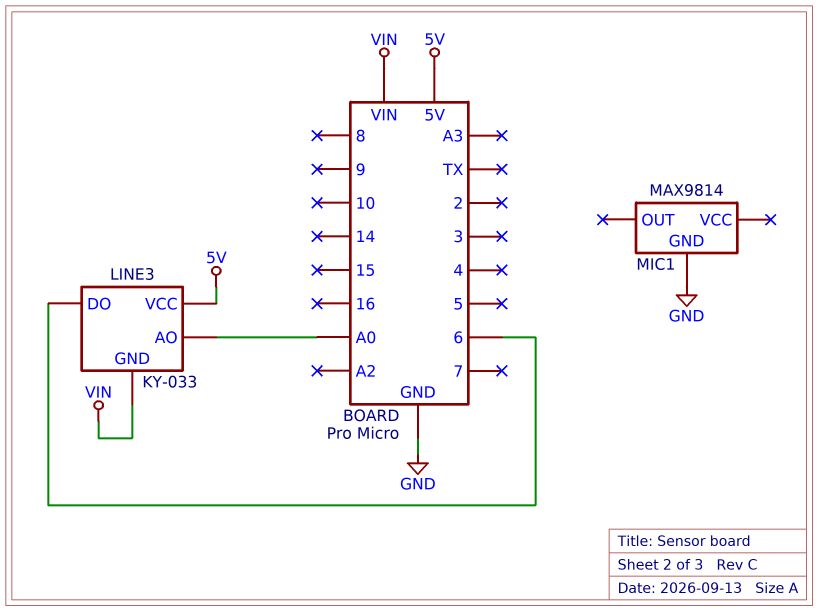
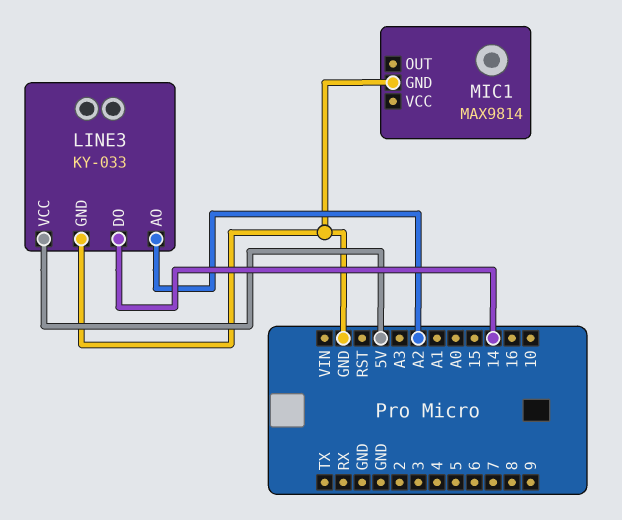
LINE3 pin AO: A0 -> A2
LINE3 pin DO: 6 -> 14
LINE3 pin GND: VIN -> GND

